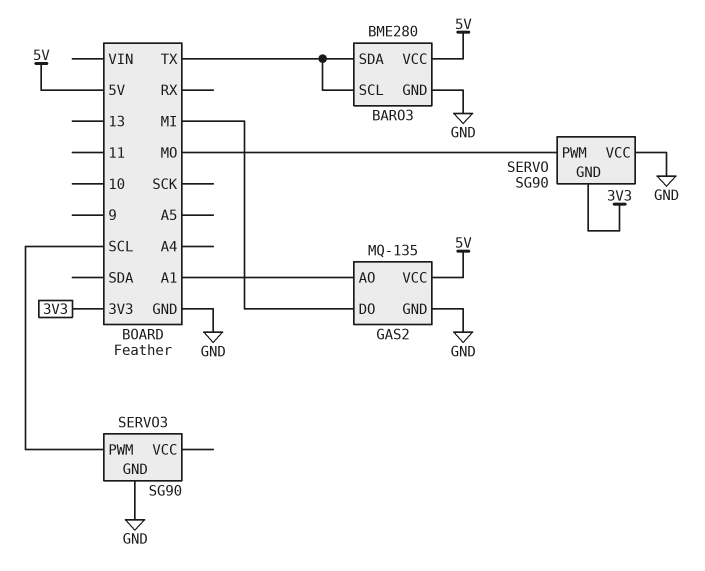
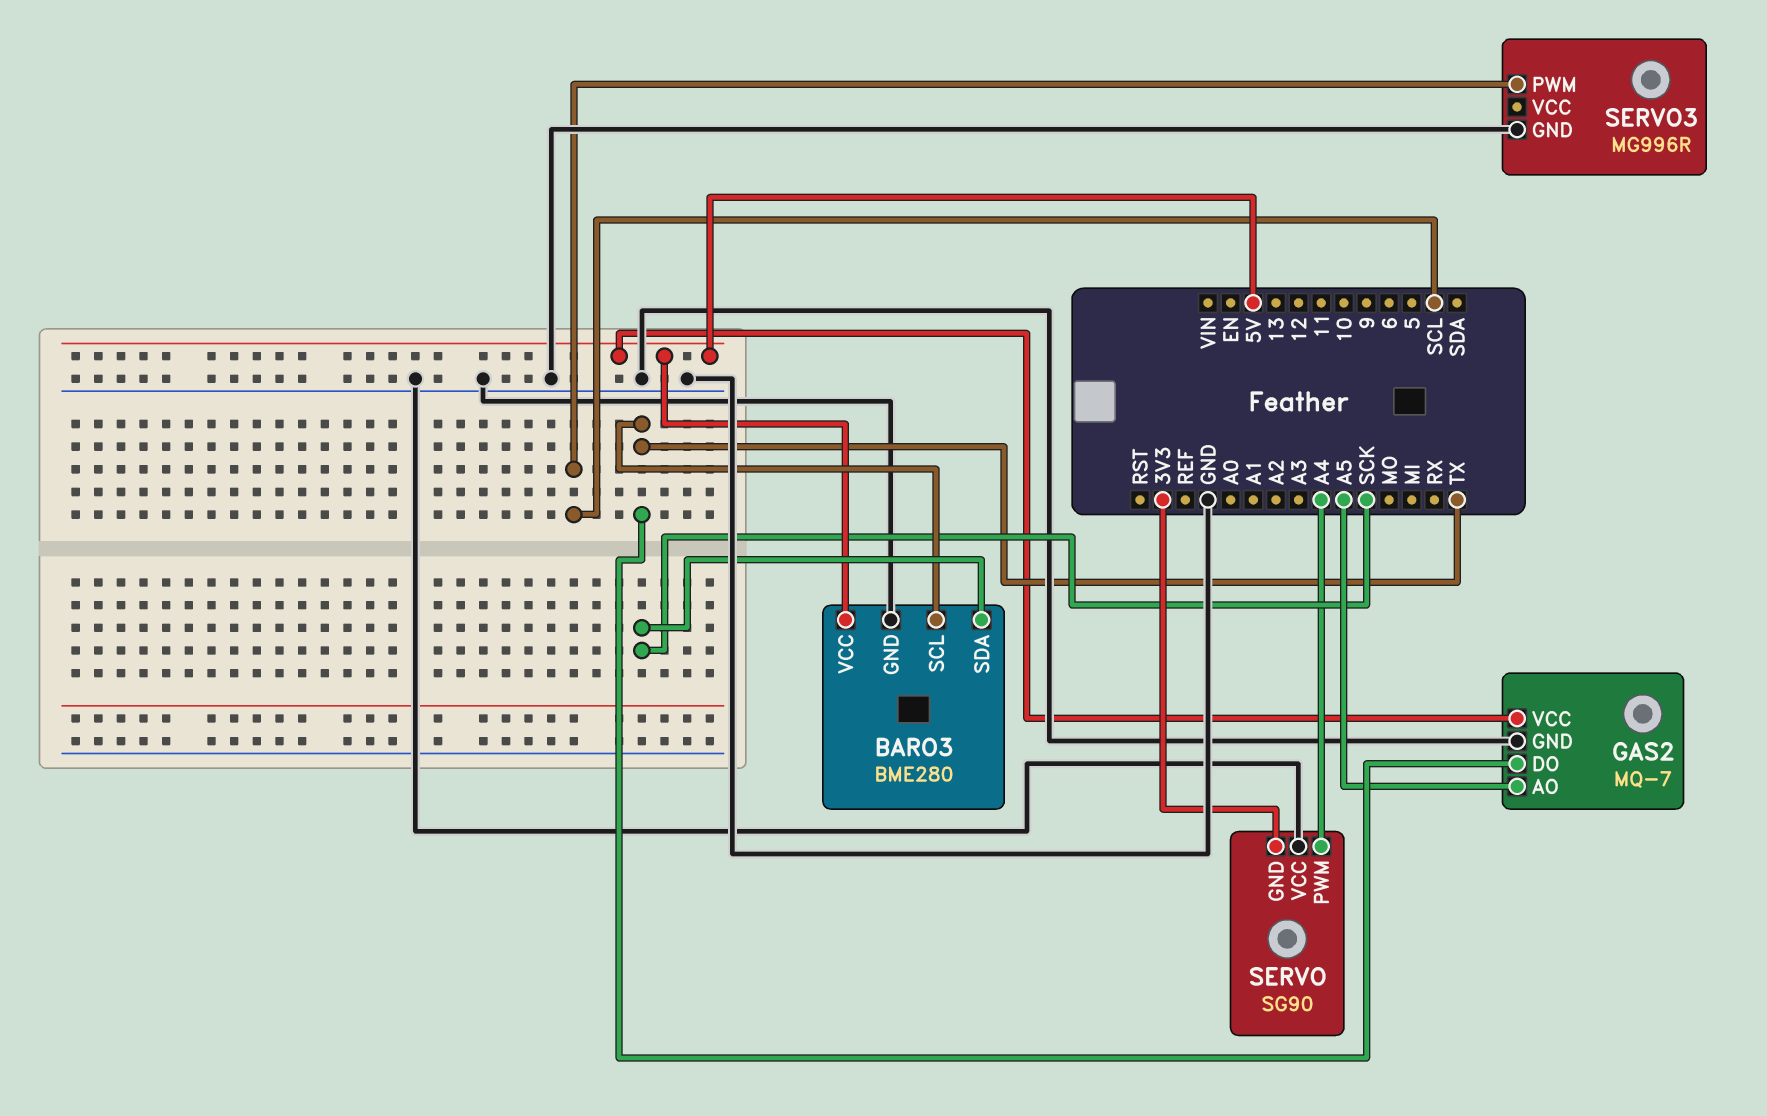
BARO3 pin SDA: TX -> SCK
GAS2: MQ-135 -> MQ-7
GAS2 pin AO: A1 -> A5
GAS2 pin DO: MI -> TX
SERVO pin PWM: MO -> A4
SERVO3: SG90 -> MG996R

